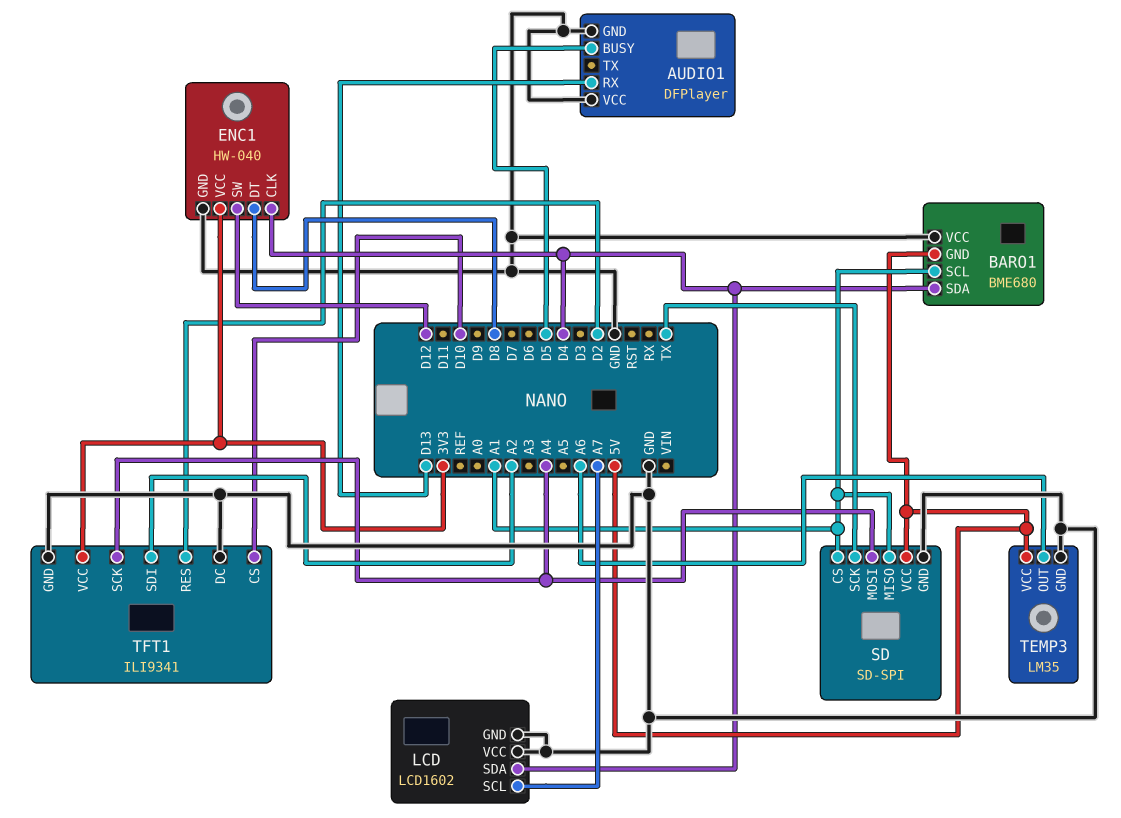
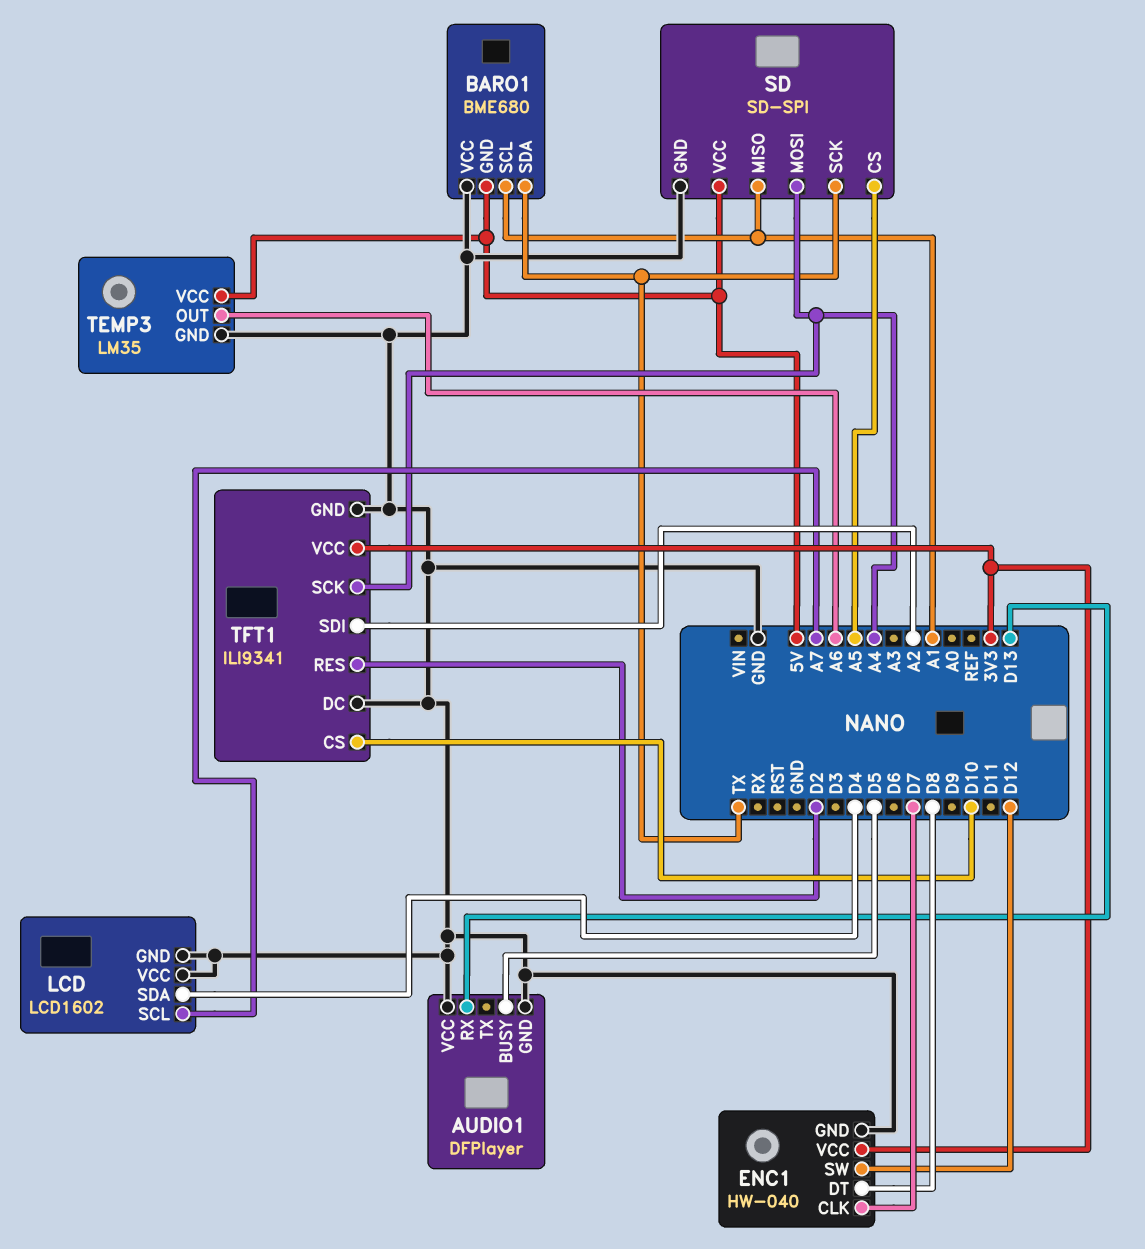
BARO1 pin SDA: D4 -> TX
ENC1 pin CLK: D4 -> D7
SD pin CS: A1 -> A5

